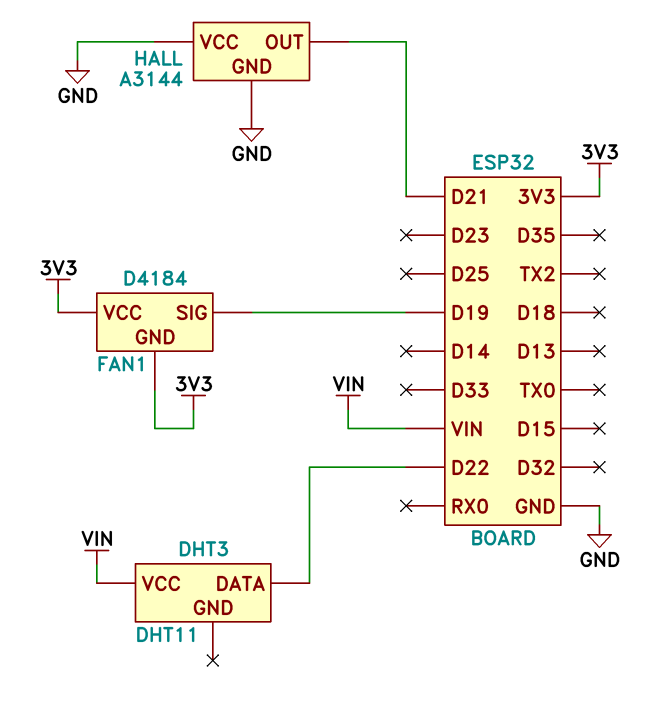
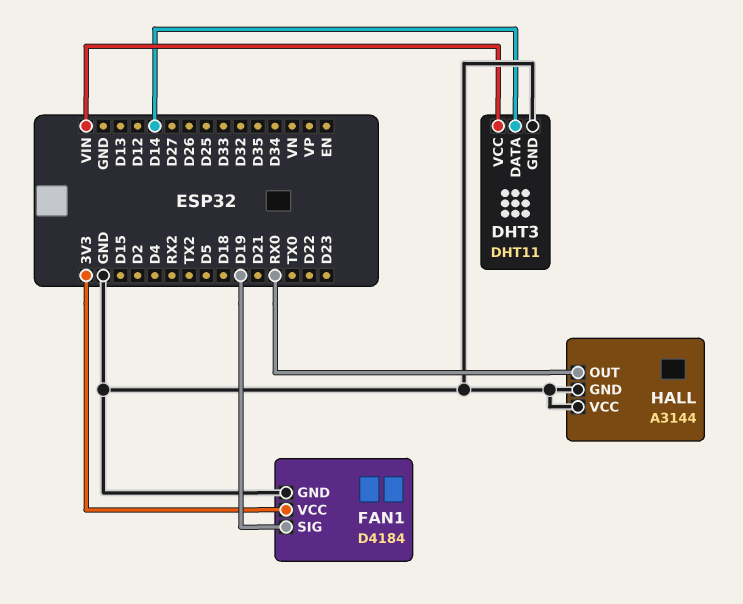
DHT3 pin DATA: D22 -> D14
DHT3 pin GND: none -> GND
FAN1 pin GND: 3V3 -> GND
HALL pin OUT: D21 -> RX0

